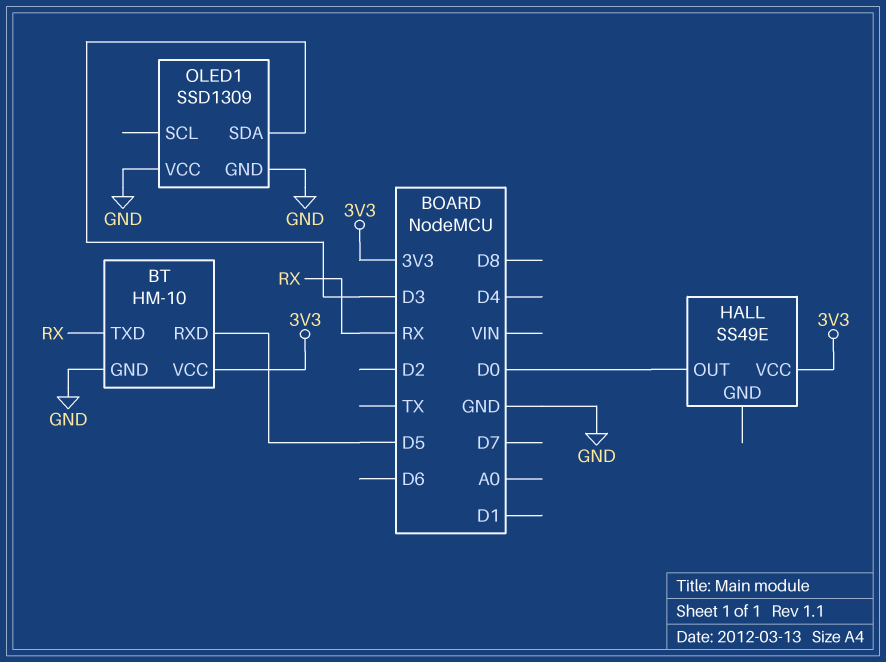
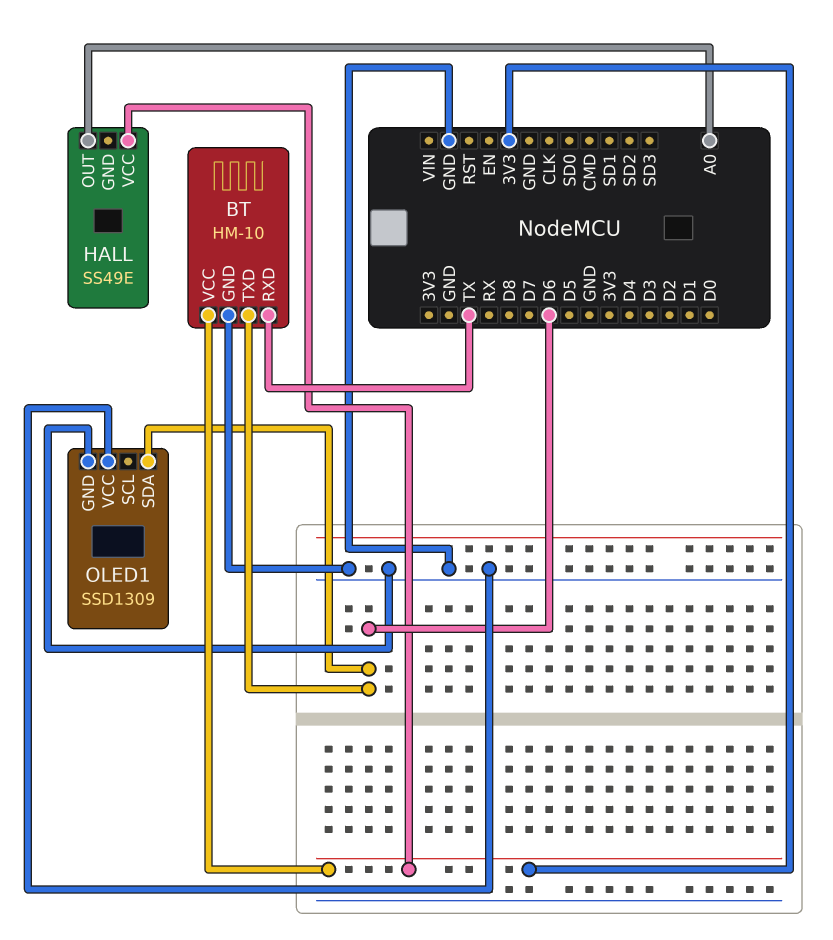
BT pin RXD: D5 -> TX
BT pin TXD: RX -> D6
HALL pin OUT: D0 -> A0
OLED1 pin SDA: D3 -> D6

